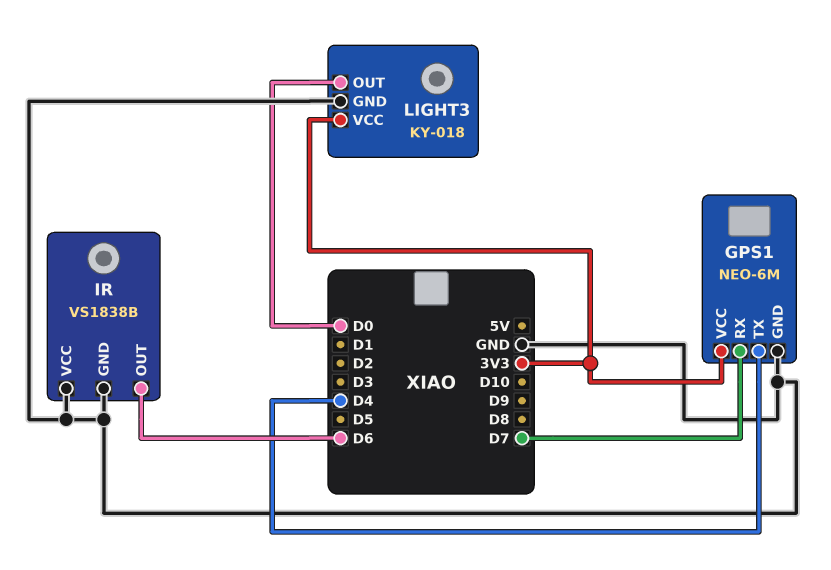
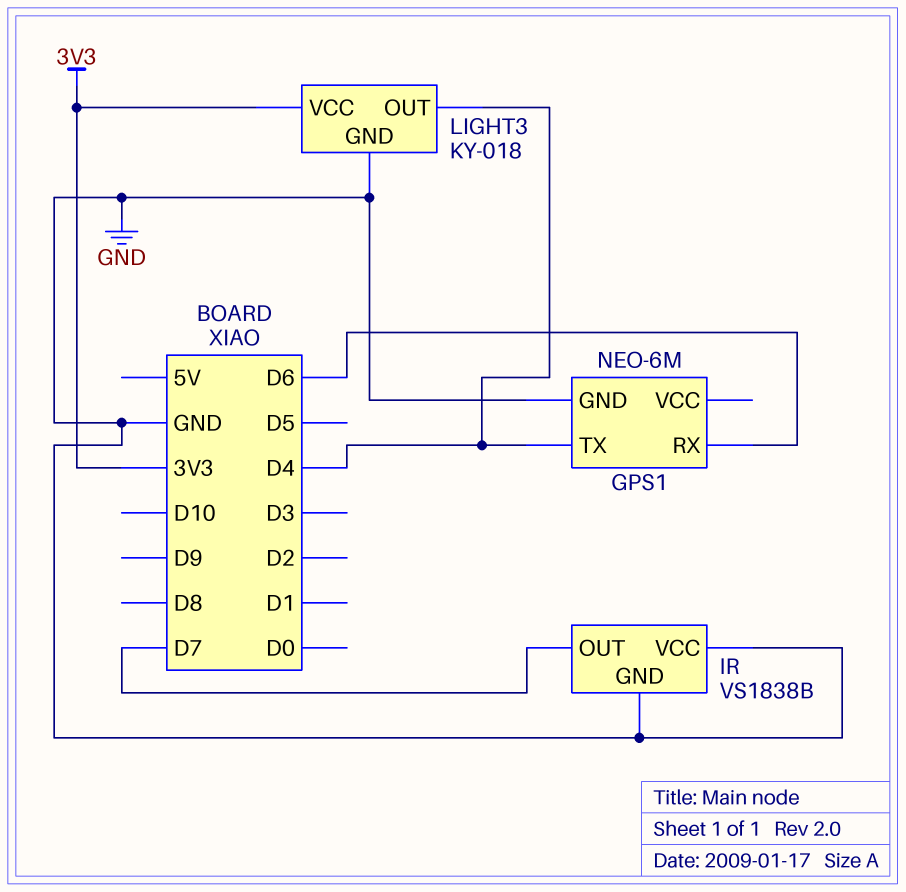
GPS1 pin RX: D7 -> D6
GPS1 pin VCC: 3V3 -> none
IR pin OUT: D6 -> D7
LIGHT3 pin OUT: D0 -> D4

